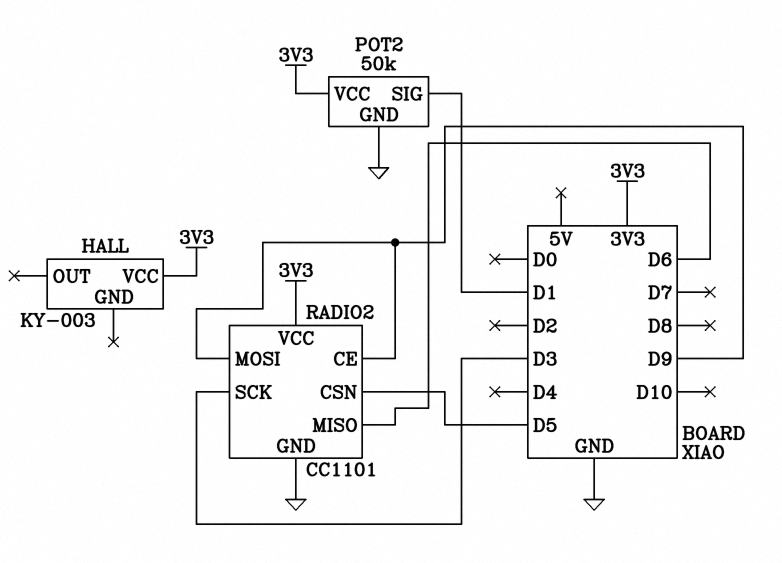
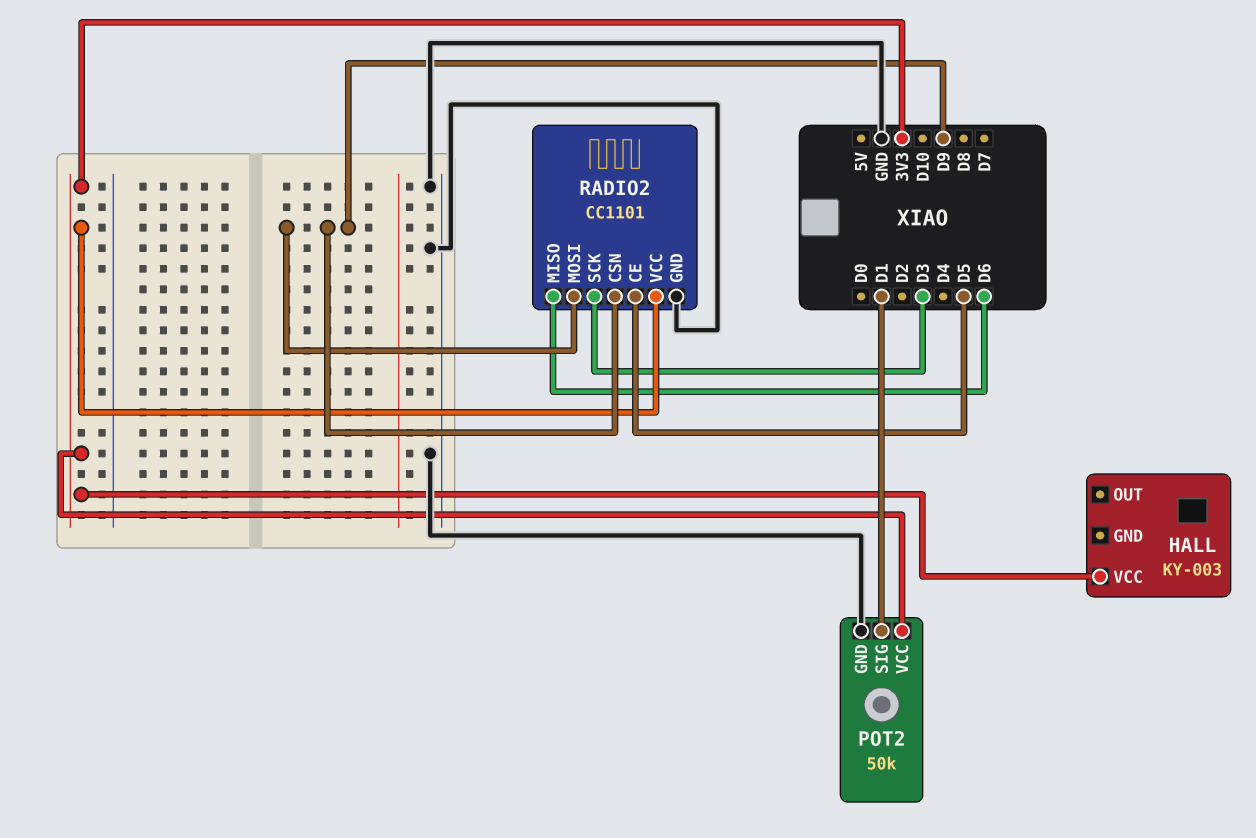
RADIO2 pin CE: D9 -> D5
RADIO2 pin CSN: D5 -> D9

